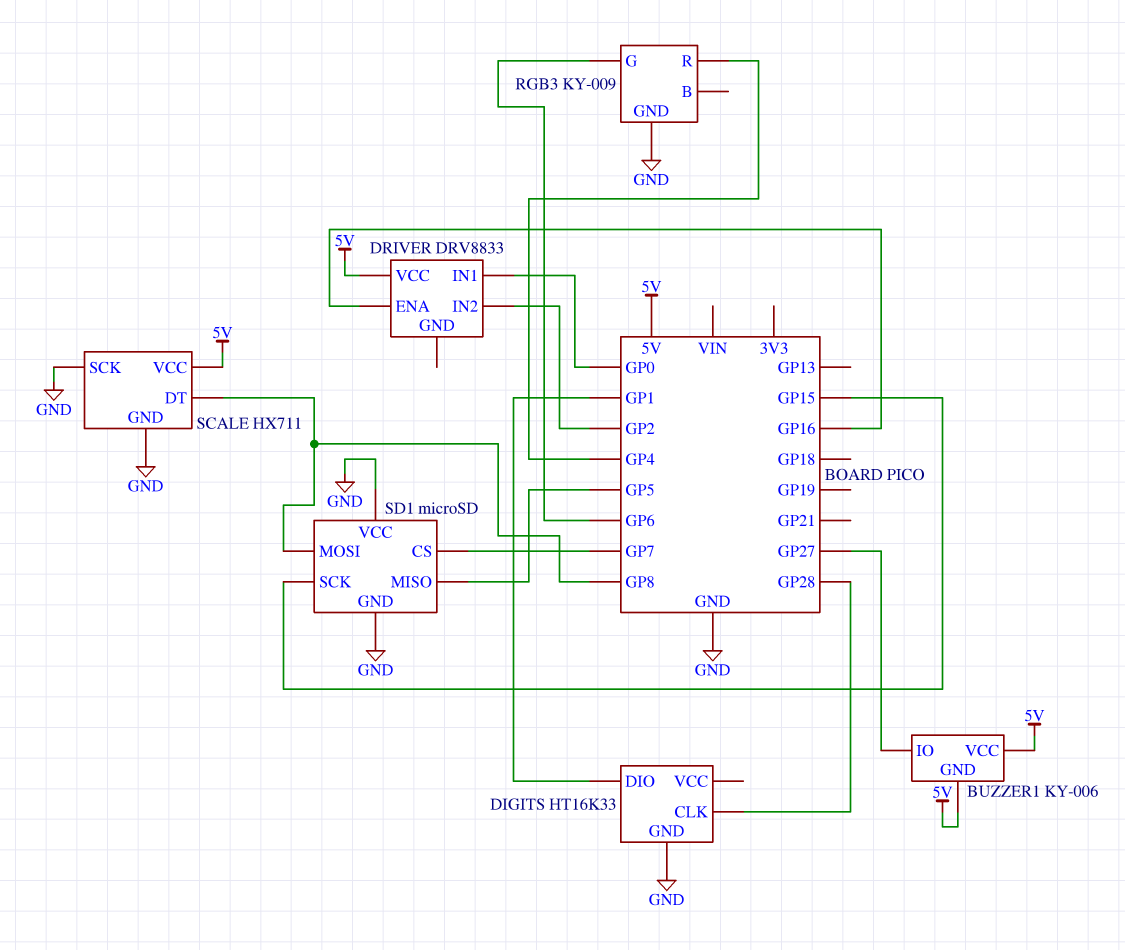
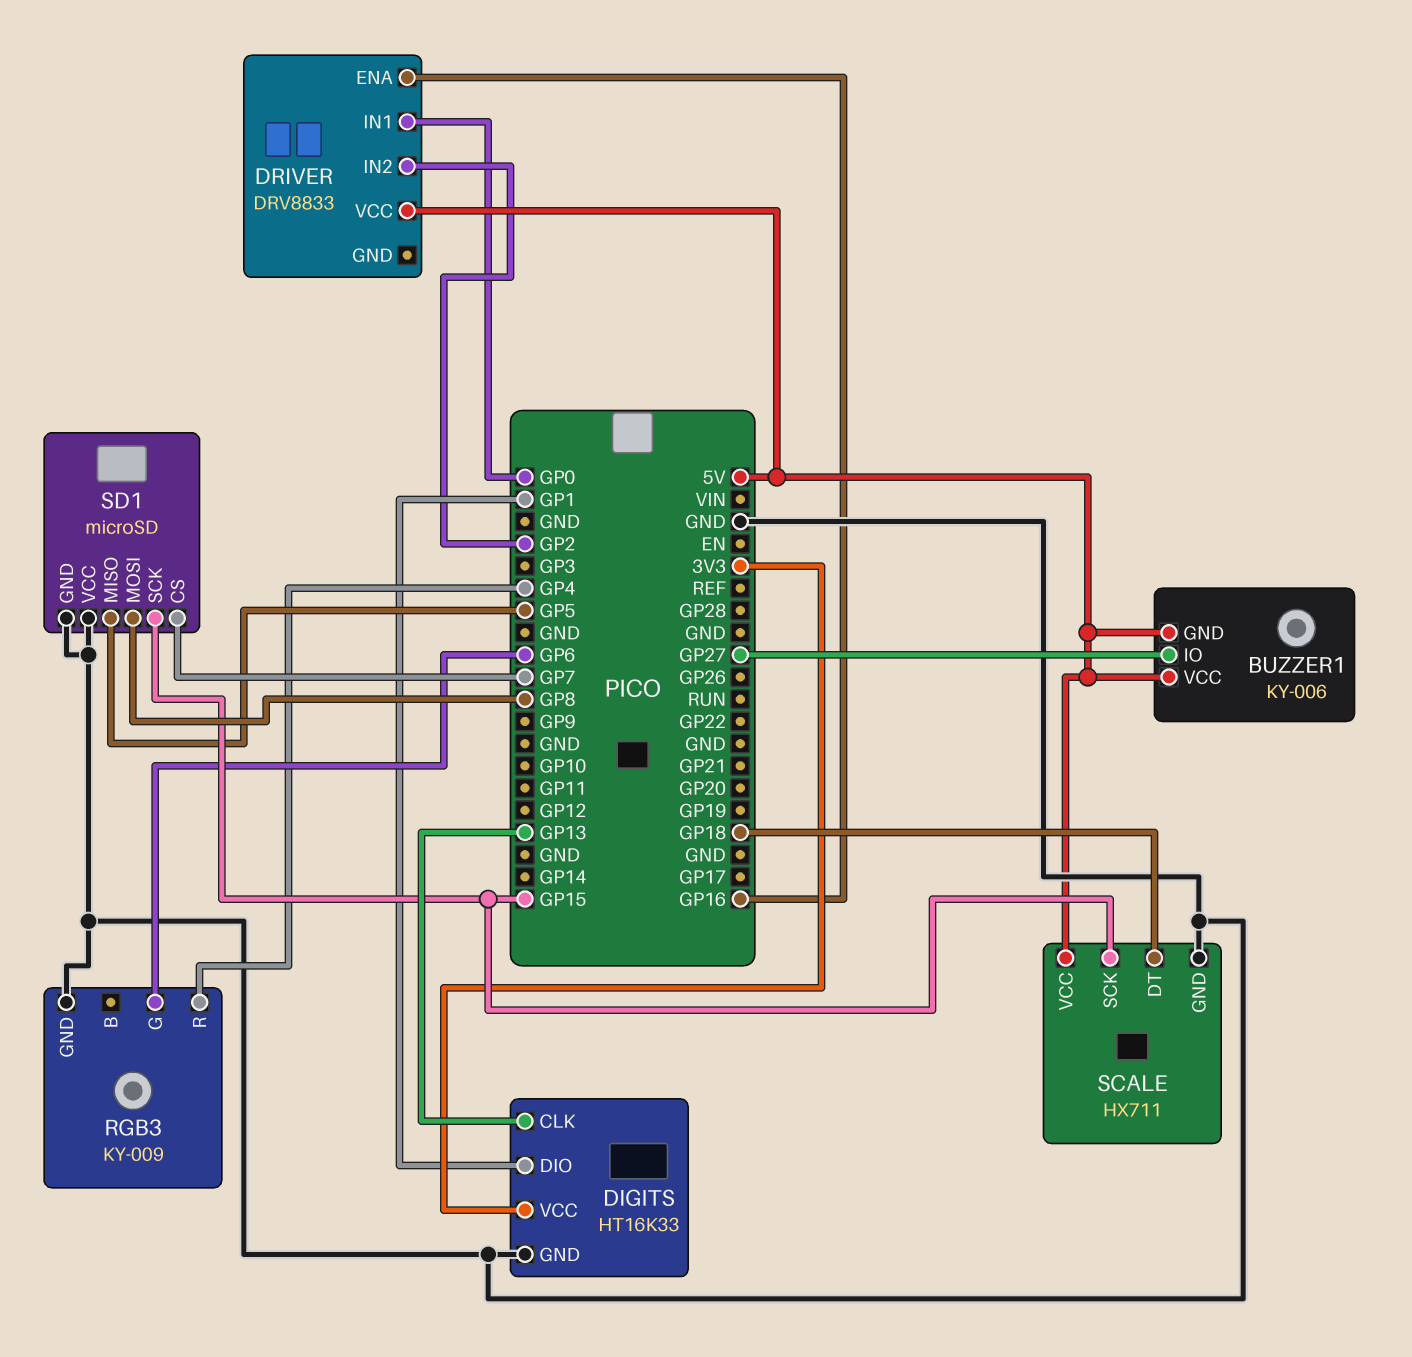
DIGITS pin CLK: GP28 -> GP13
DIGITS pin VCC: none -> 3V3
SCALE pin DT: GP8 -> GP18
SCALE pin SCK: GND -> GP15

